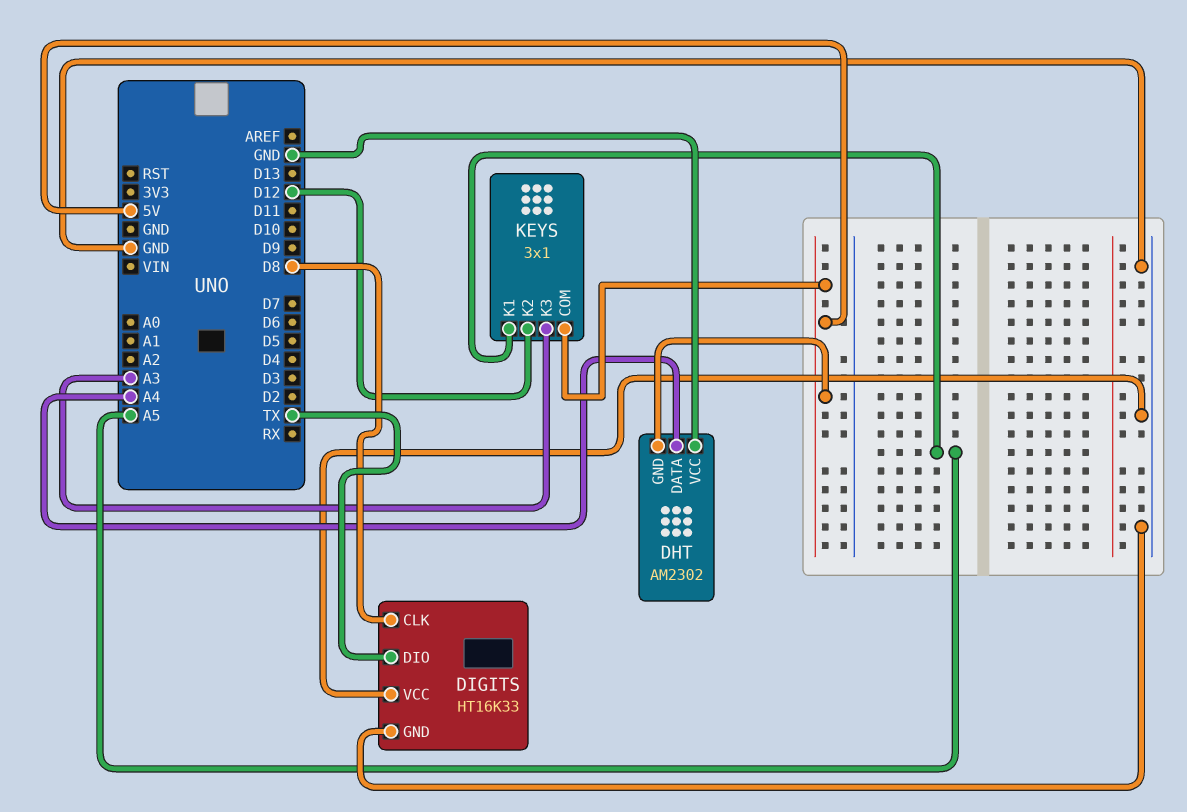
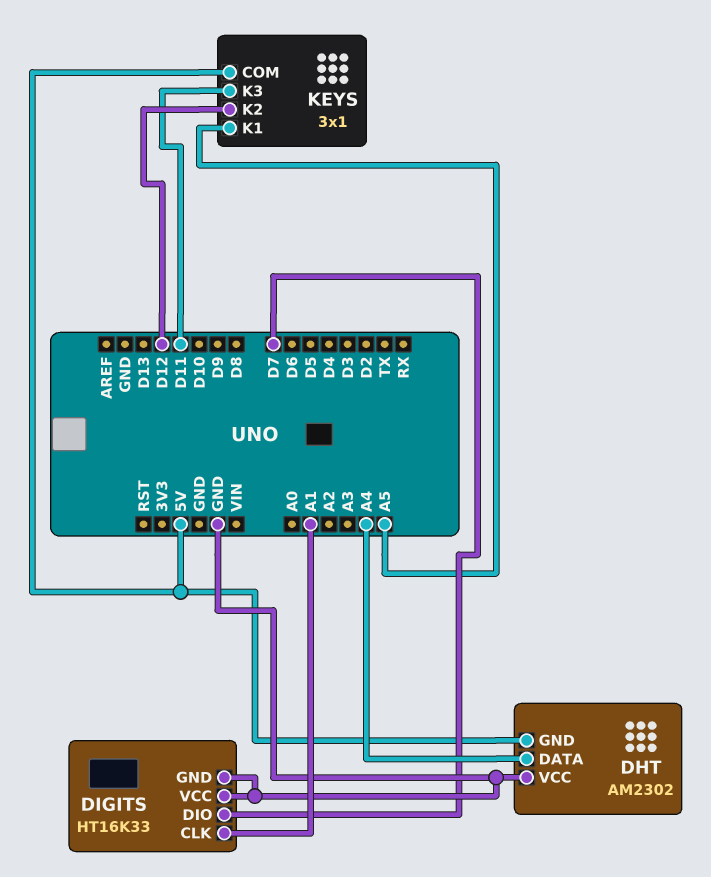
DIGITS pin CLK: D8 -> A1
DIGITS pin DIO: TX -> D7
KEYS pin K3: A3 -> D11

